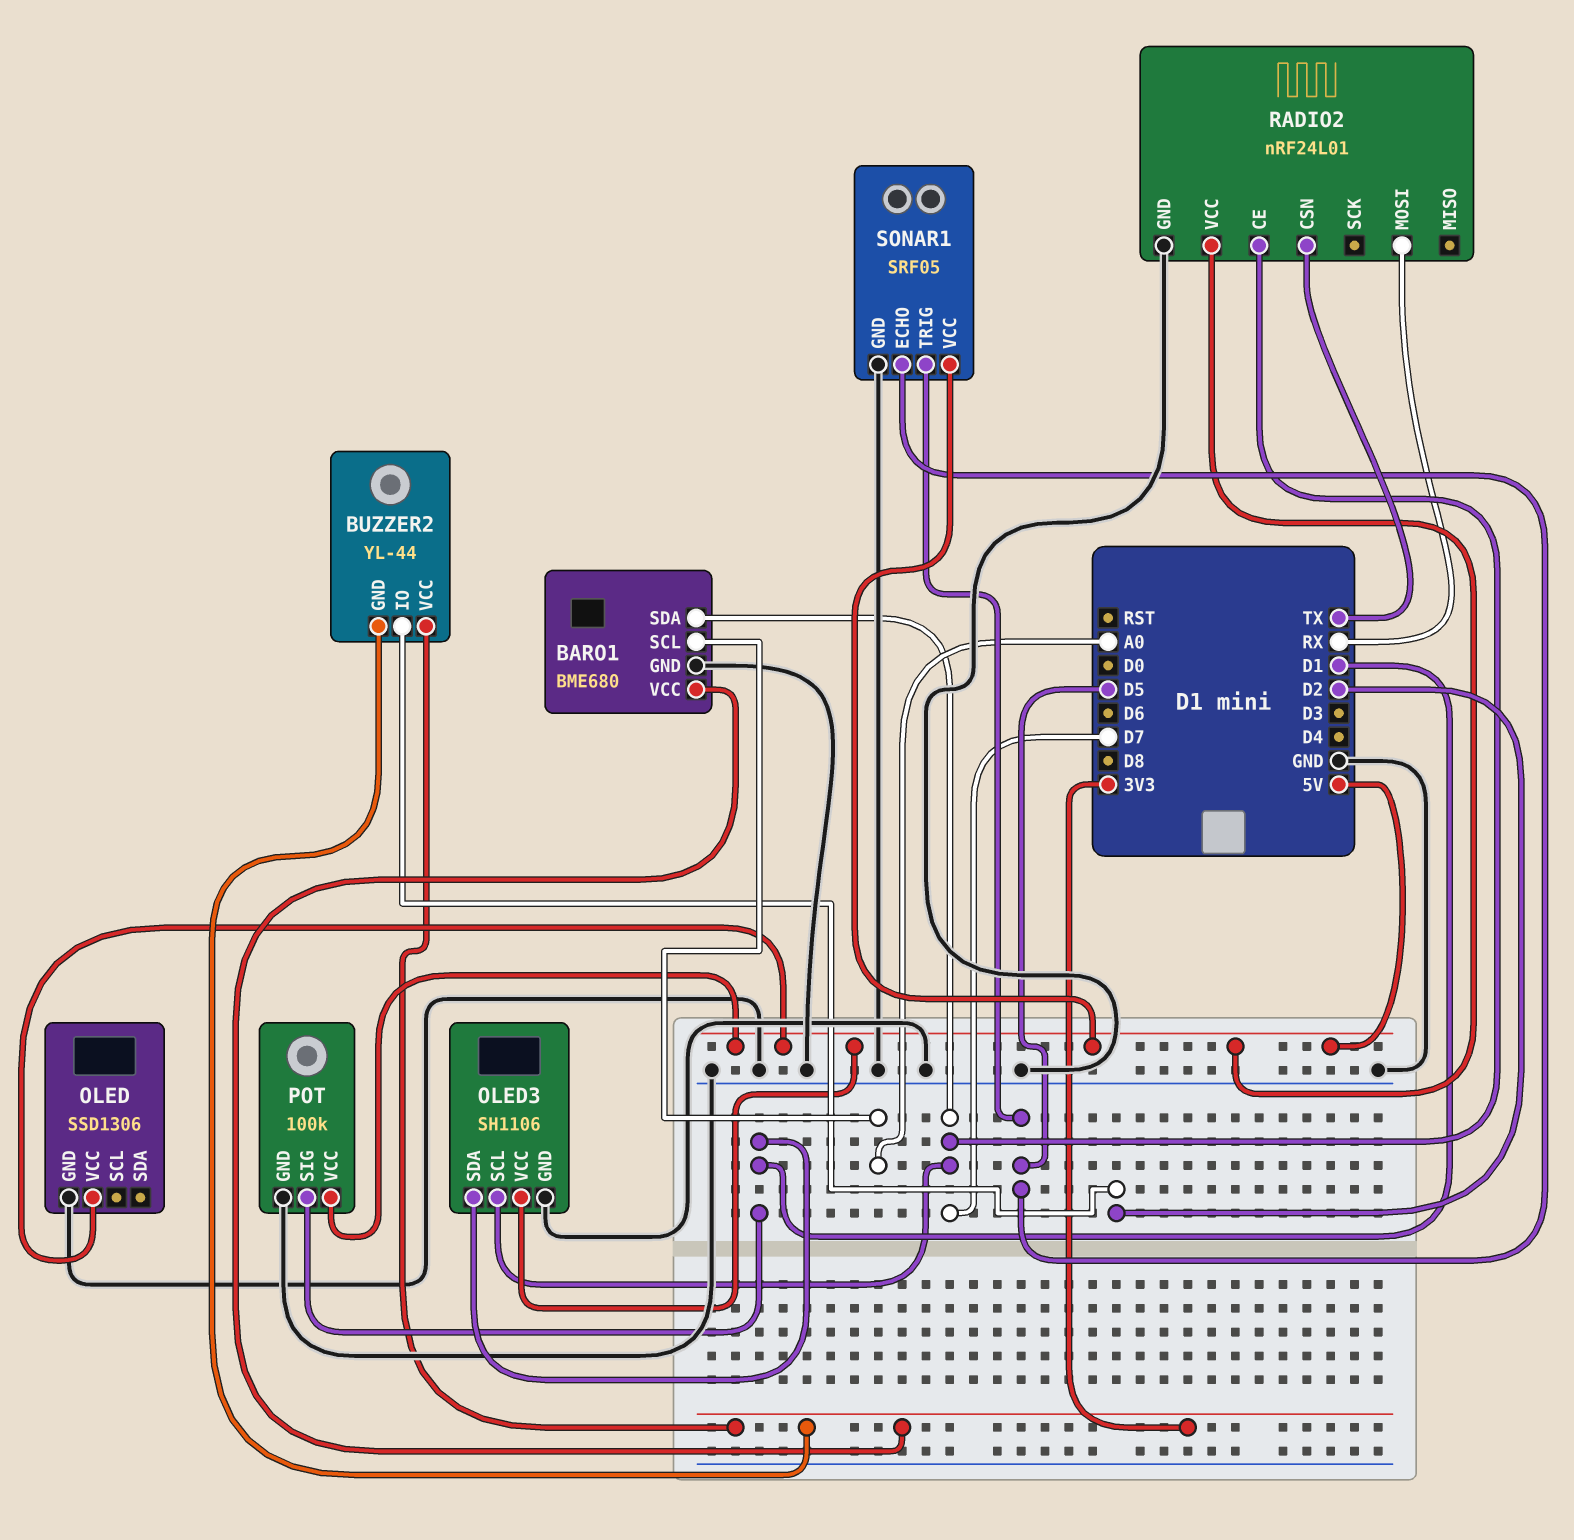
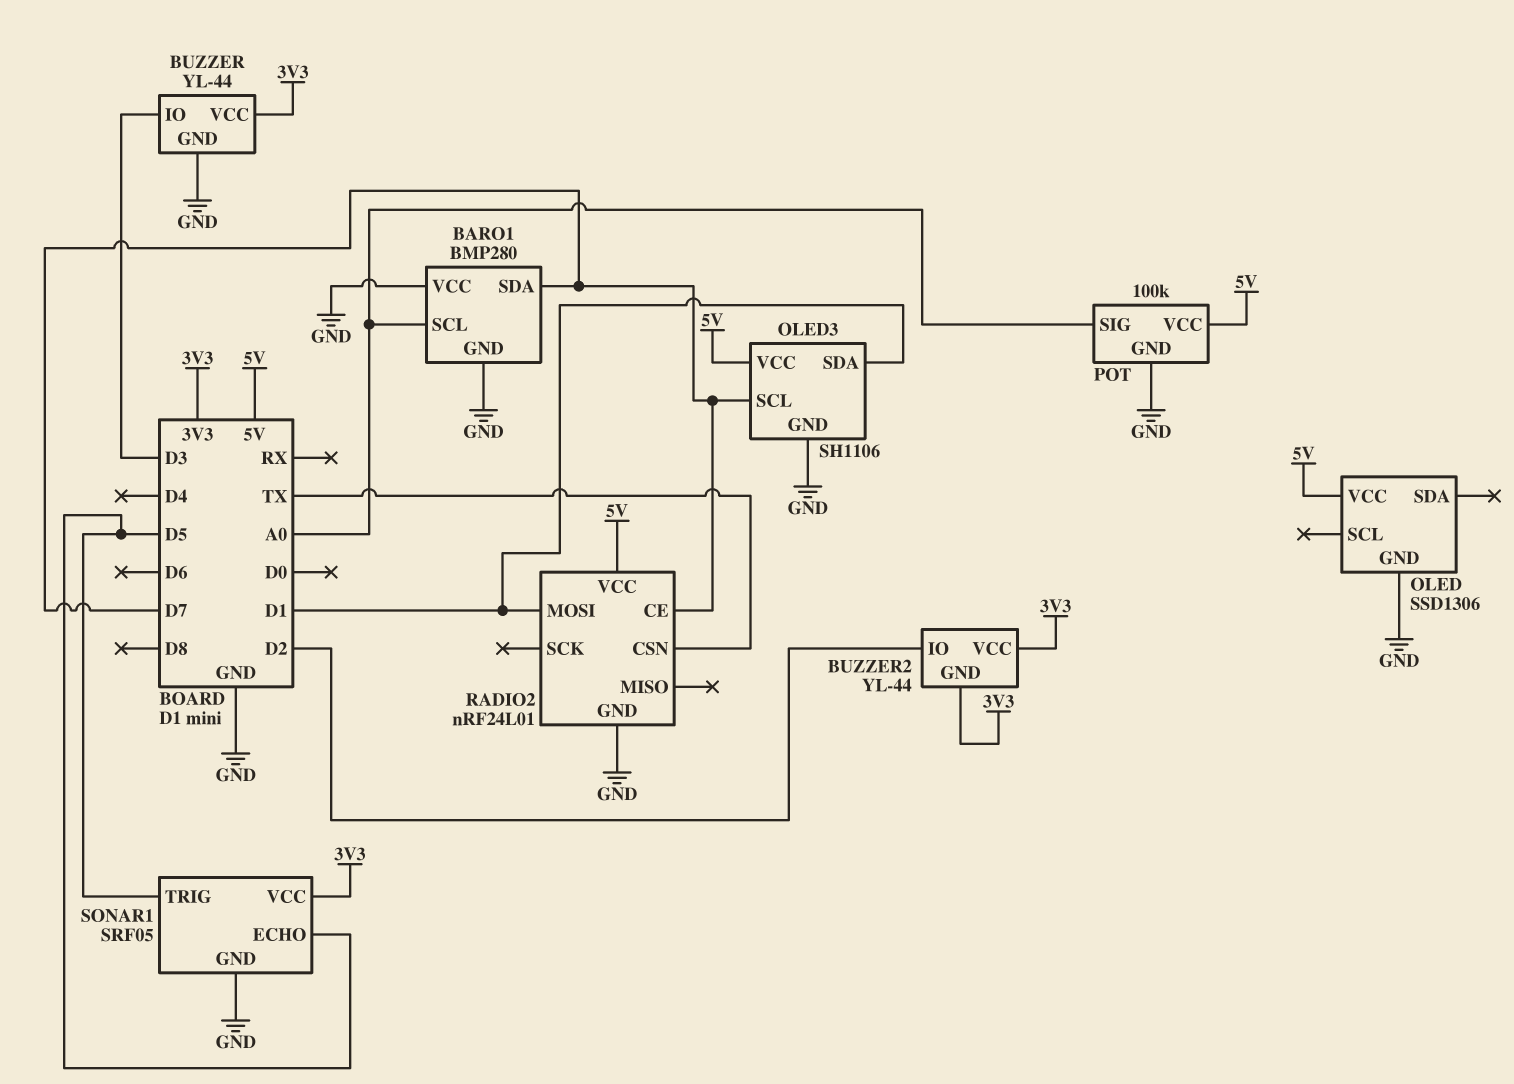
BARO1: BME680 -> BMP280
BARO1 pin VCC: 3V3 -> GND
BUZZER: none -> YL-44
BUZZER pin GND: none -> GND
BUZZER pin IO: none -> D3
BUZZER pin VCC: none -> 3V3
POT pin SIG: D1 -> A0
RADIO2 pin MOSI: RX -> D1
SONAR1 pin VCC: 5V -> 3V3

